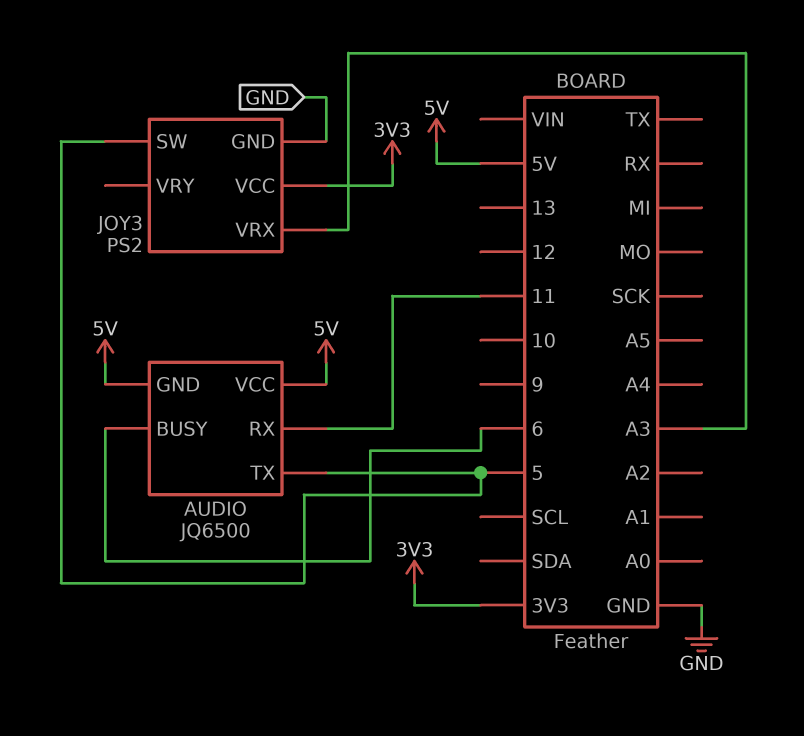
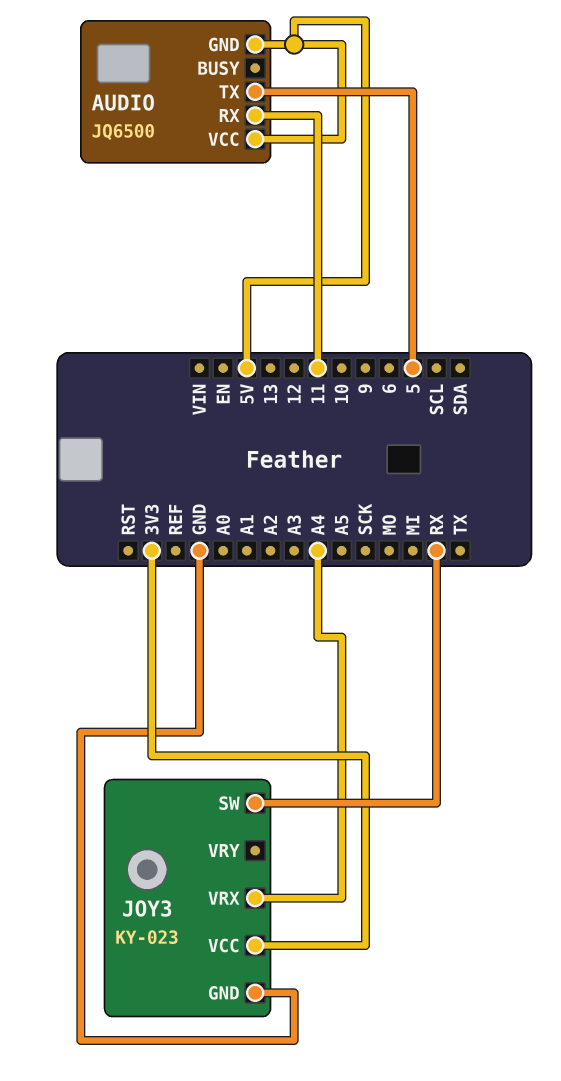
AUDIO pin BUSY: 6 -> none
JOY3: PS2 -> KY-023
JOY3 pin SW: 5 -> RX
JOY3 pin VRX: A3 -> A4

